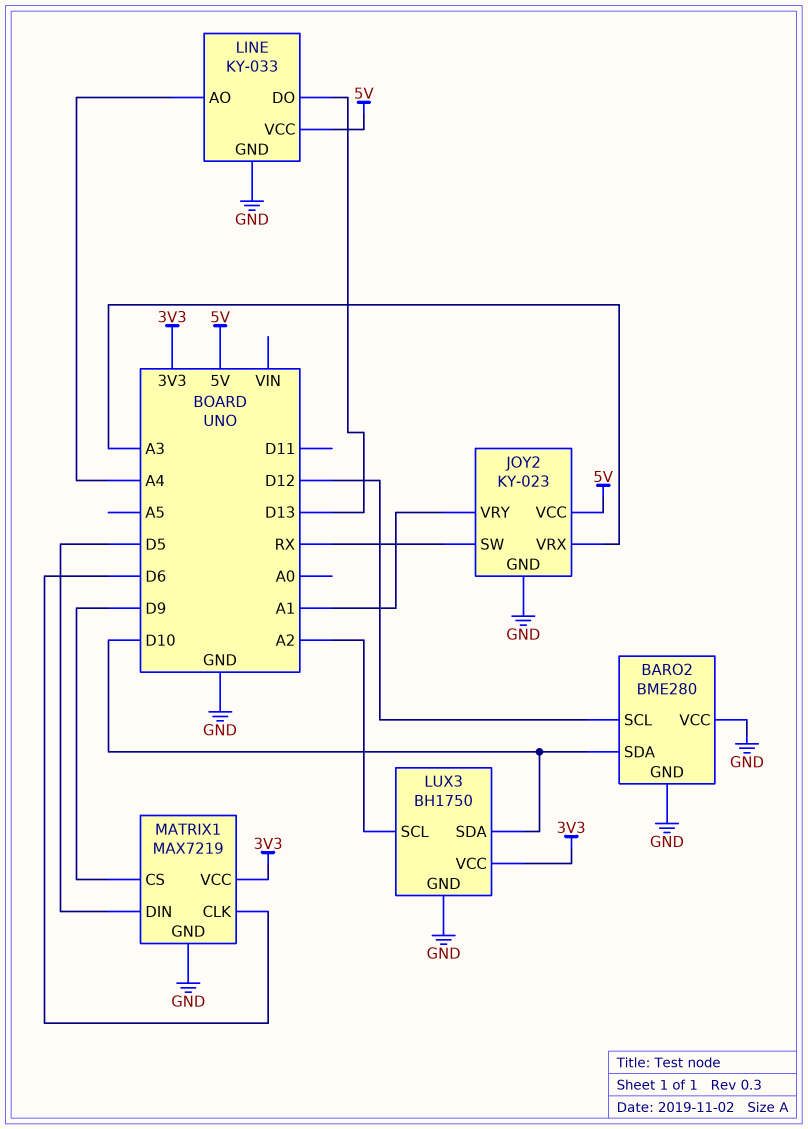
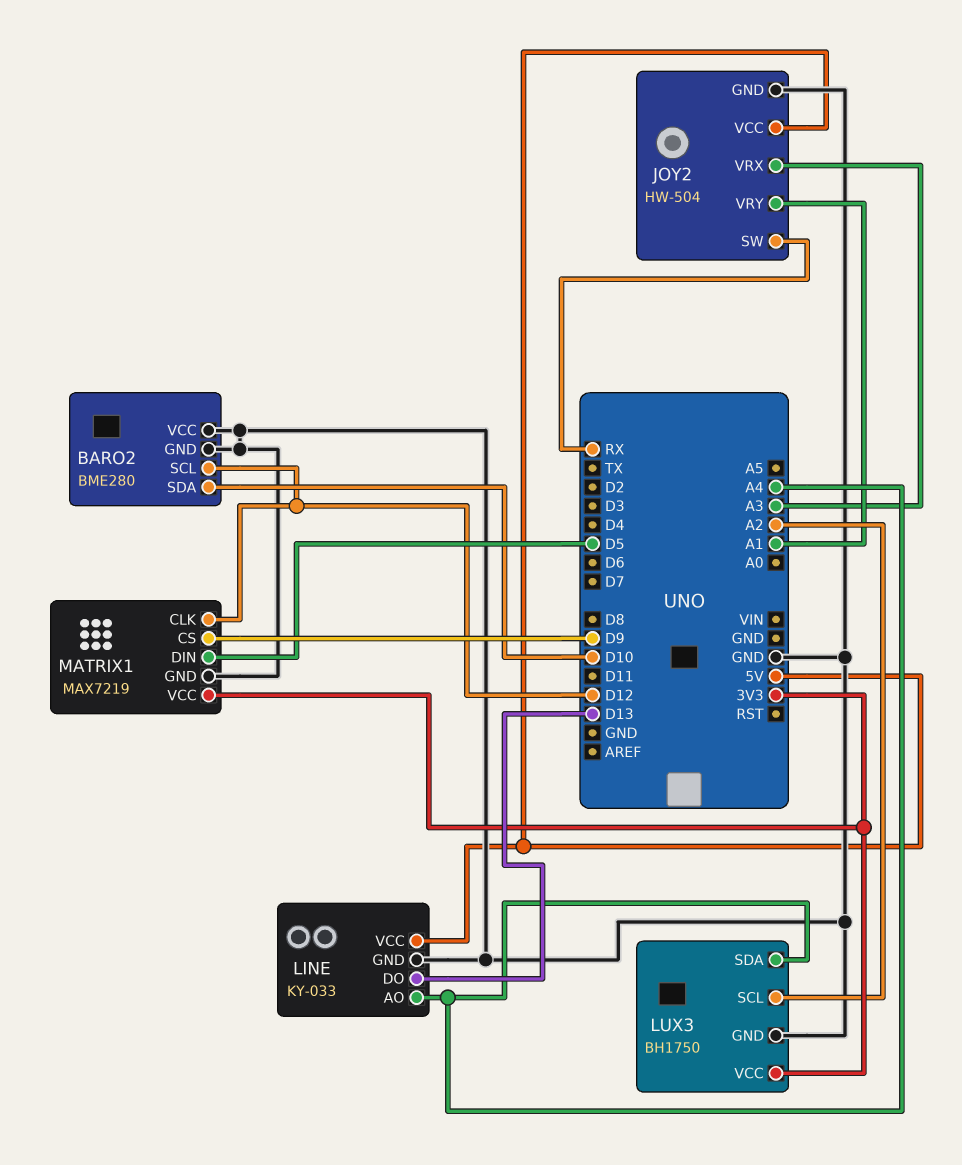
JOY2: KY-023 -> HW-504
LUX3 pin SDA: D10 -> A4
MATRIX1 pin CLK: D6 -> D12

